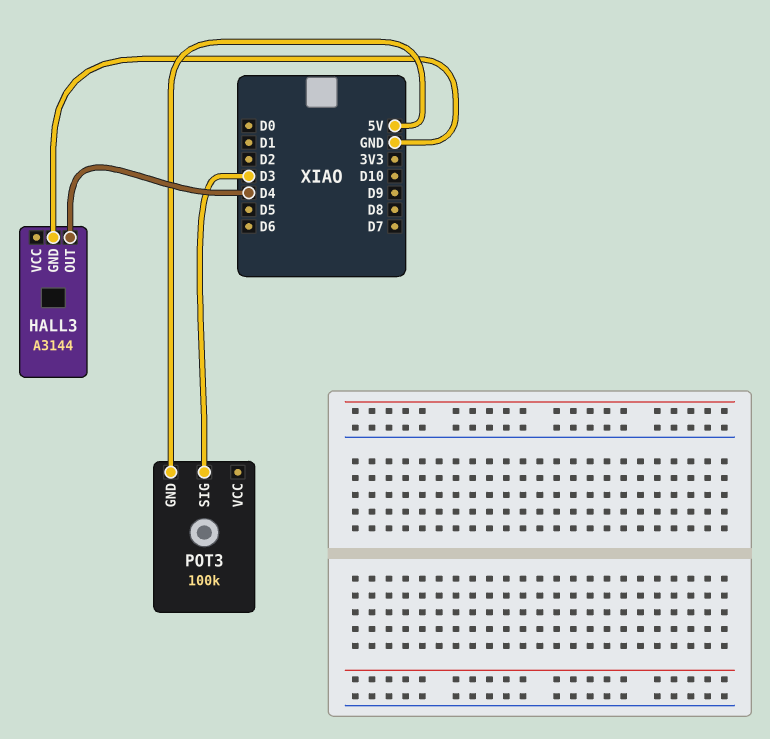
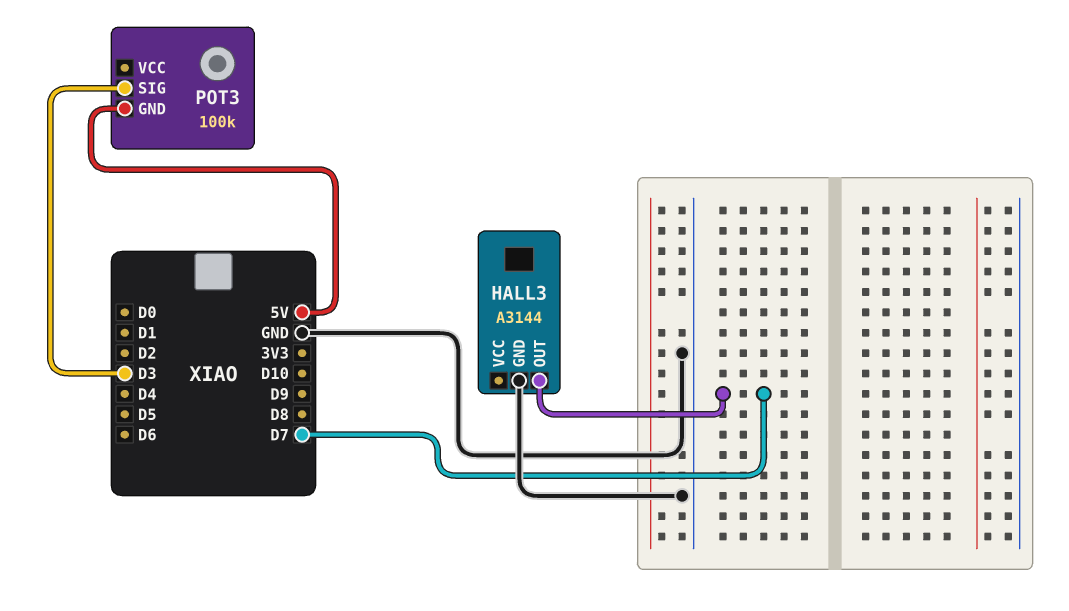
HALL3 pin OUT: D4 -> D7

